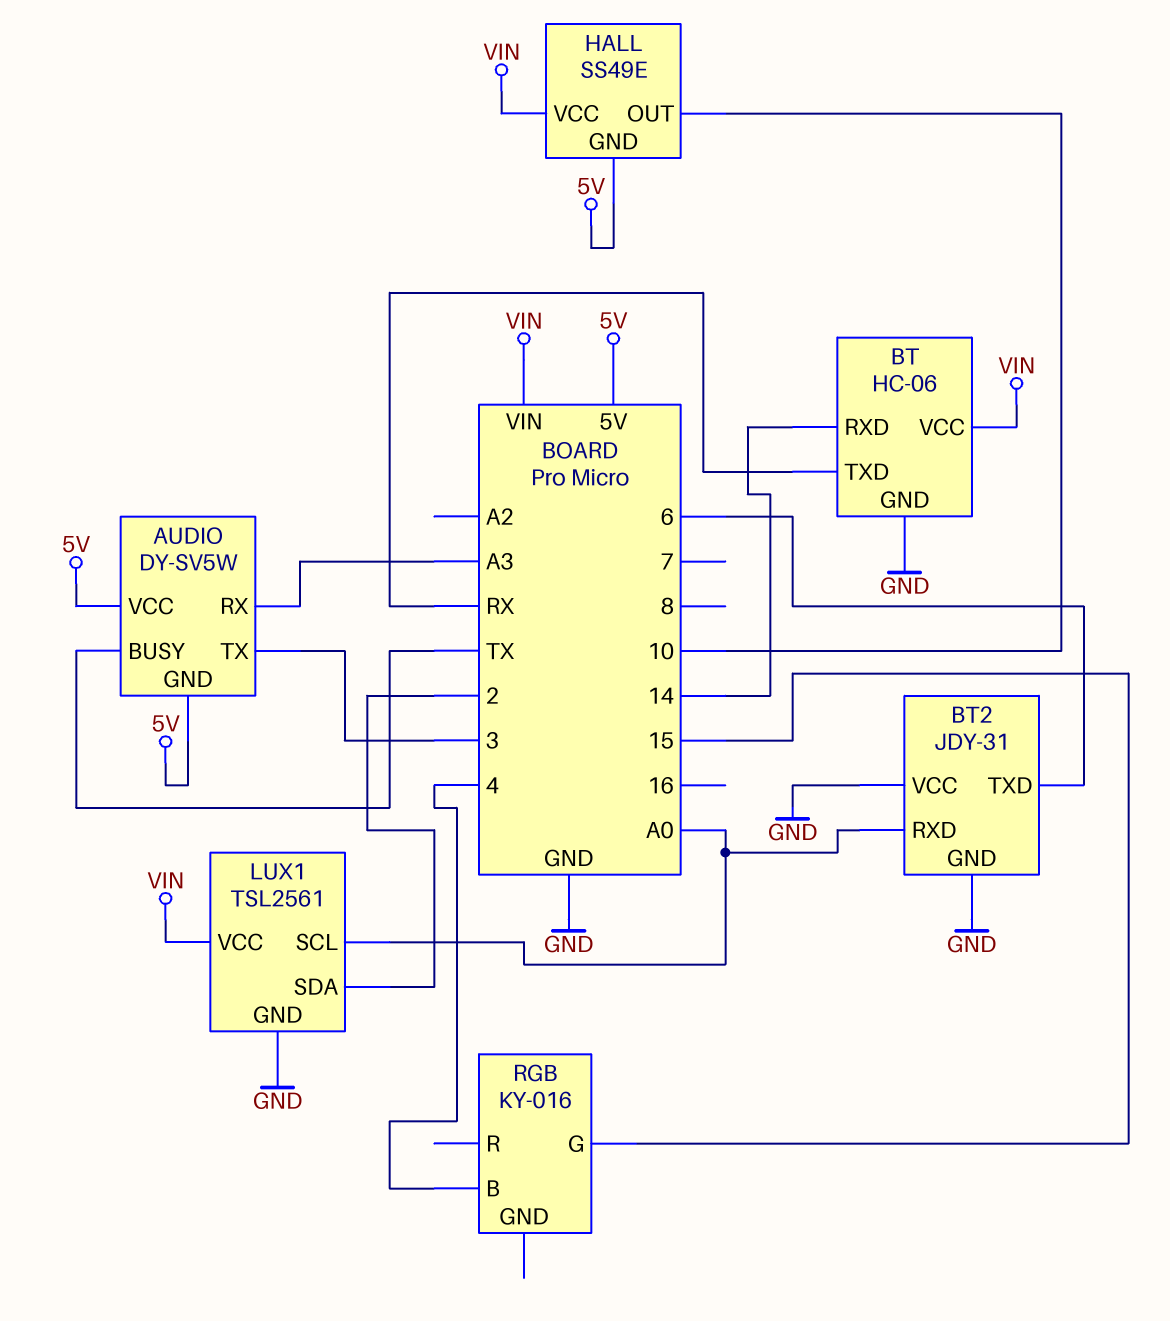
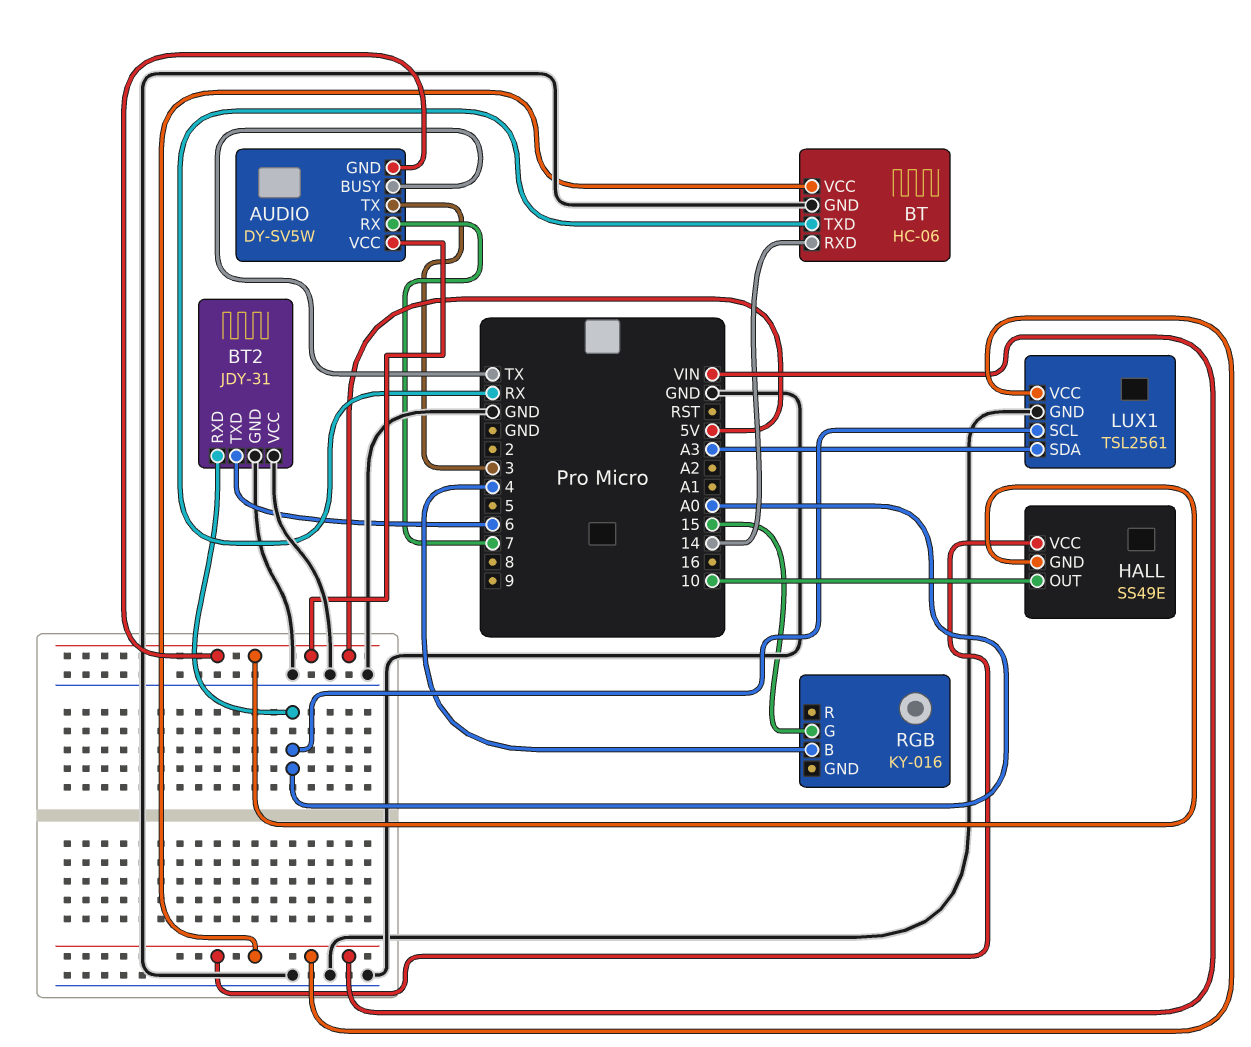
AUDIO pin RX: A3 -> 7
LUX1 pin SDA: 2 -> A3

